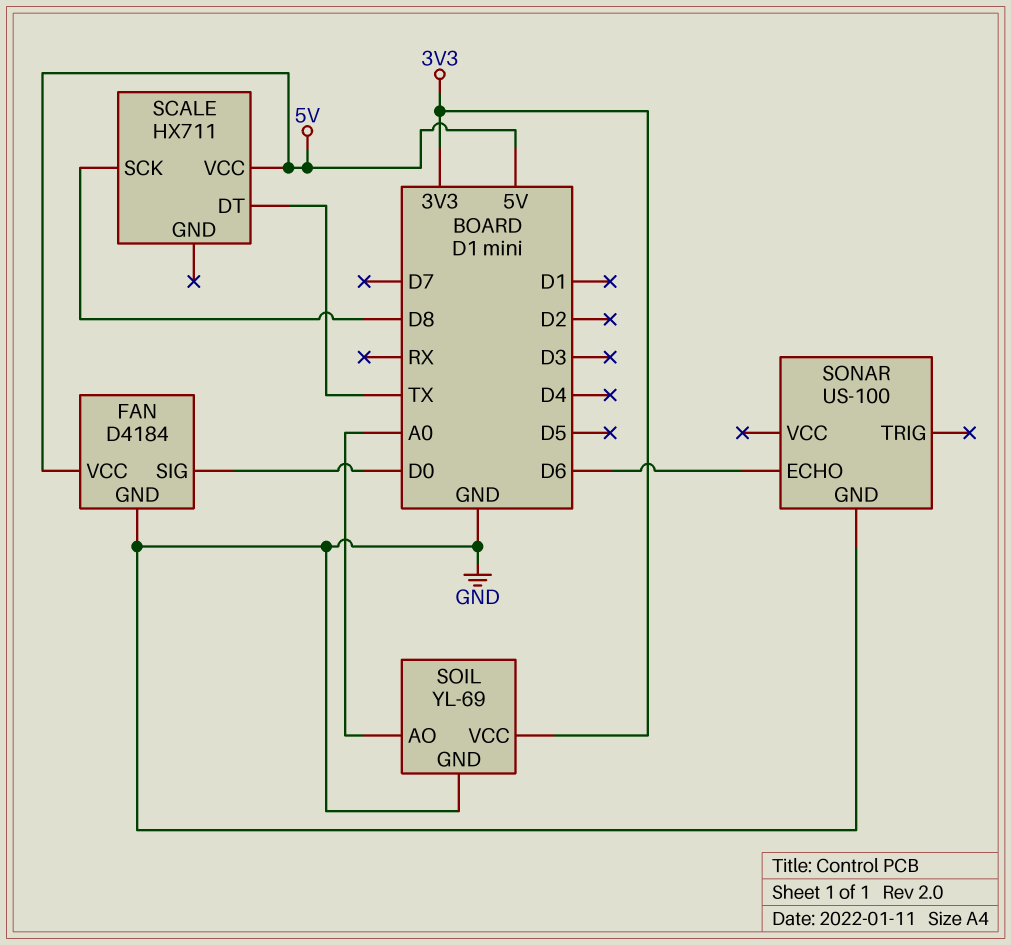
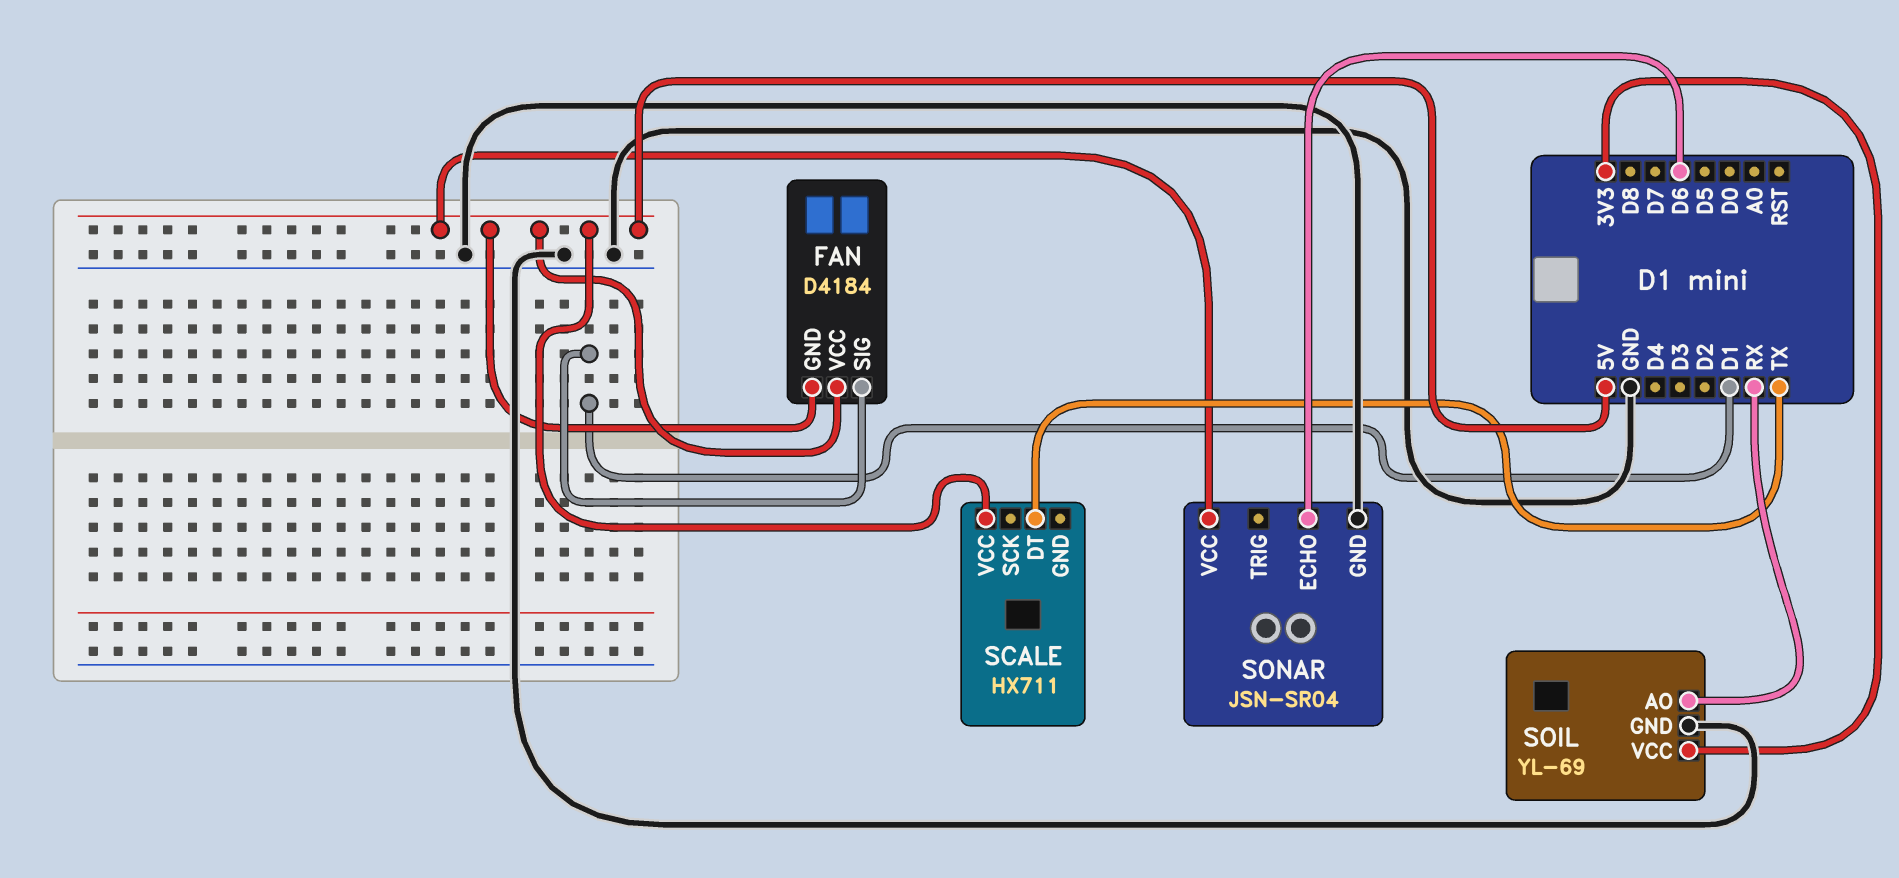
FAN pin GND: GND -> 5V
FAN pin SIG: D0 -> D1
SCALE pin SCK: D8 -> none
SOIL pin AO: A0 -> RX
SONAR: US-100 -> JSN-SR04
SONAR pin VCC: none -> 5V

